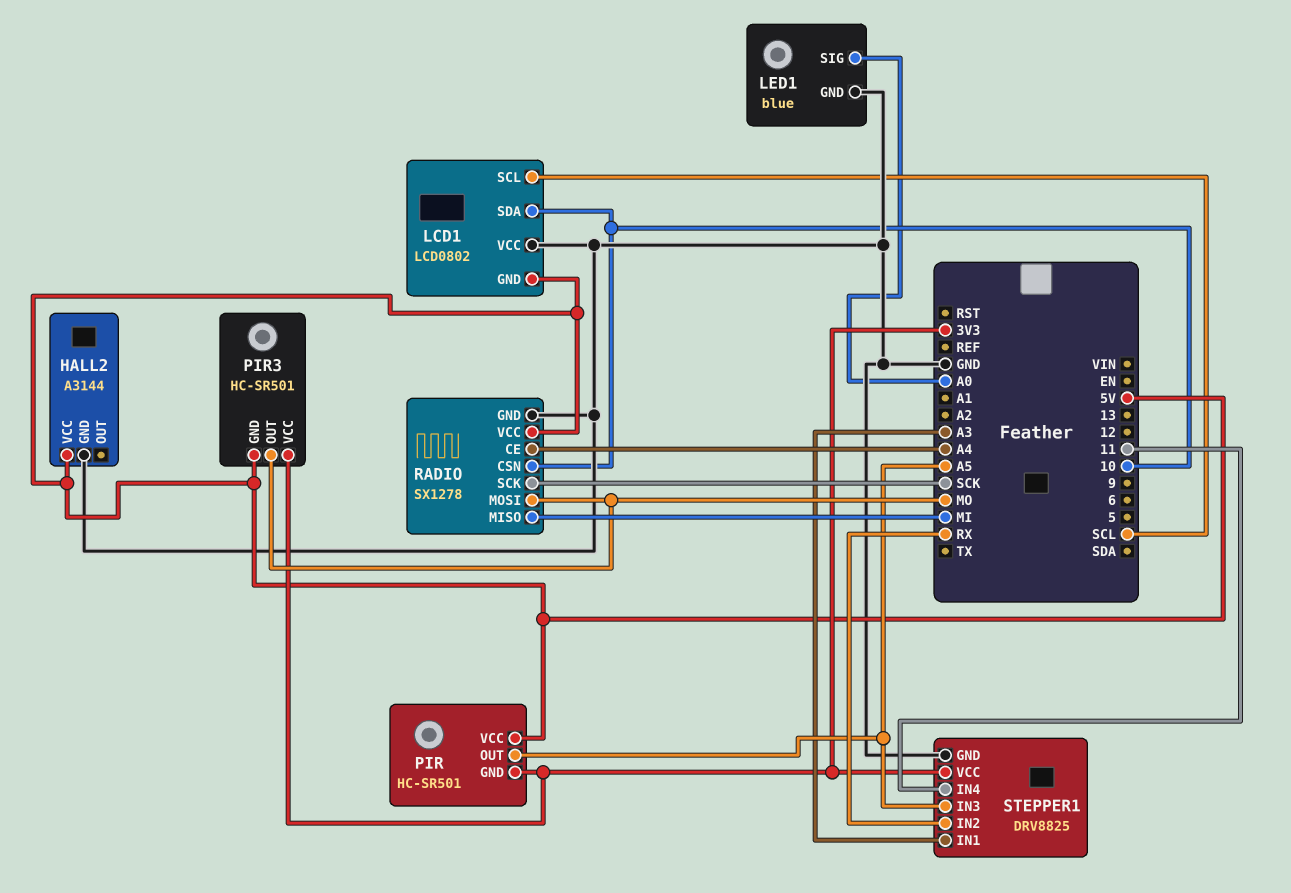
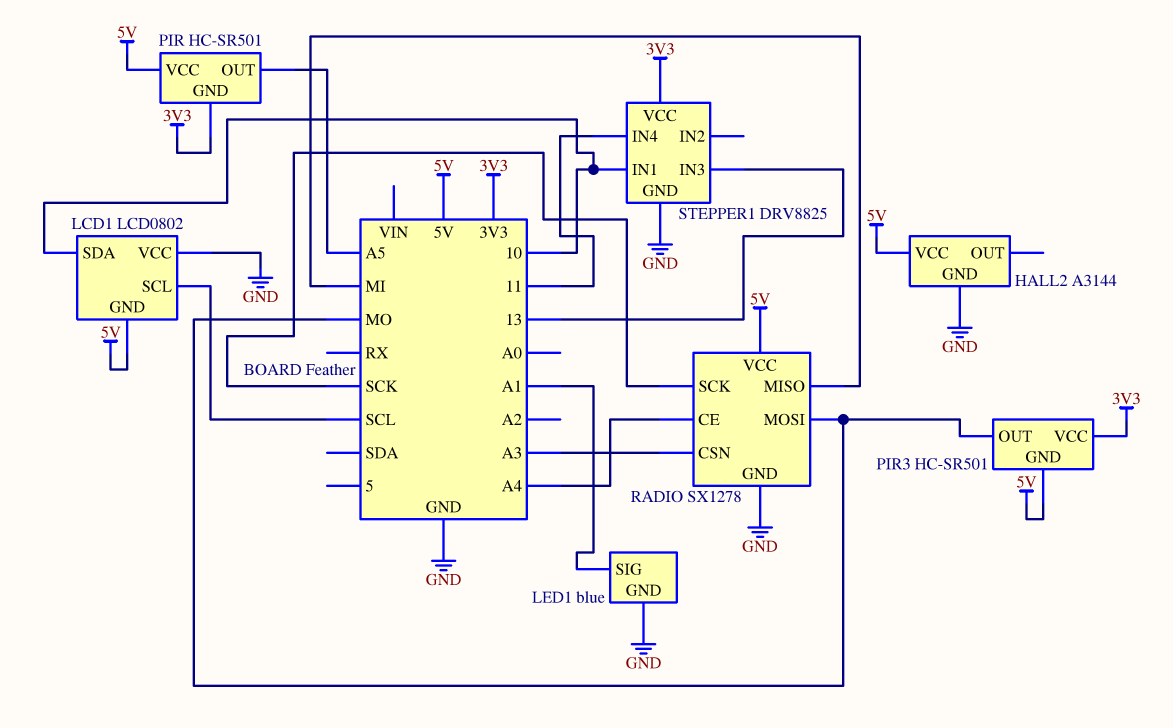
LED1 pin SIG: A0 -> A1
RADIO pin CSN: 10 -> A3
STEPPER1 pin IN1: A3 -> 10
STEPPER1 pin IN2: RX -> none
STEPPER1 pin IN3: A5 -> 13

